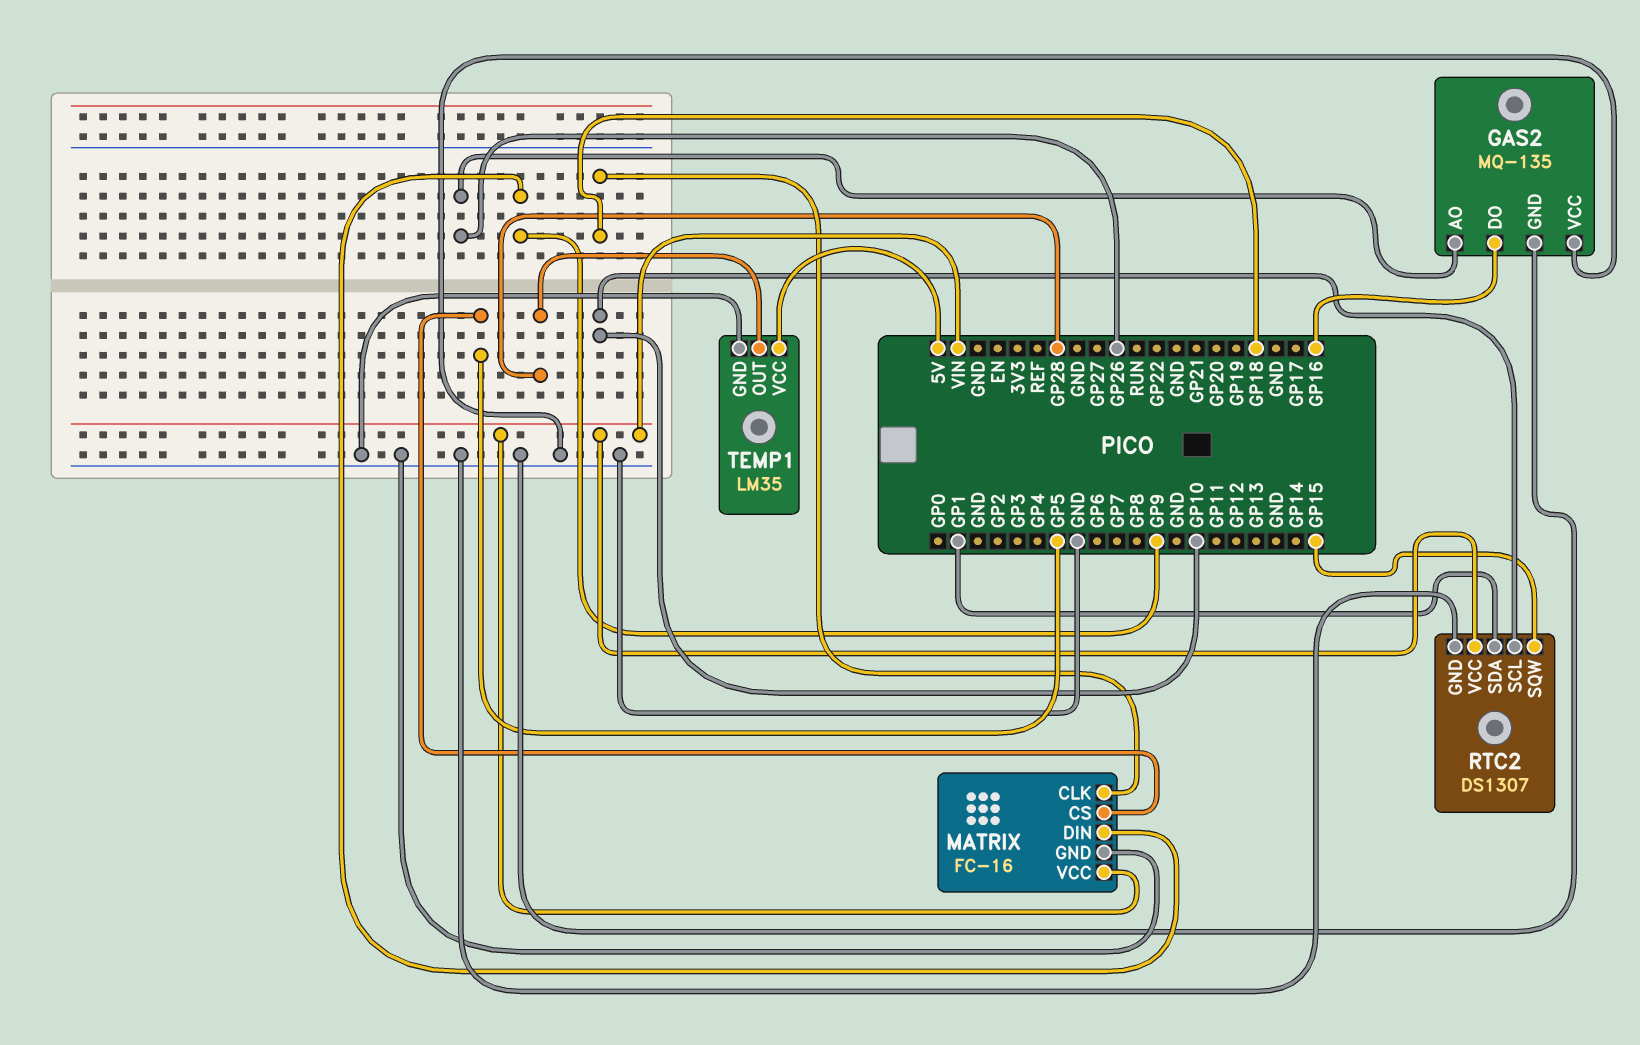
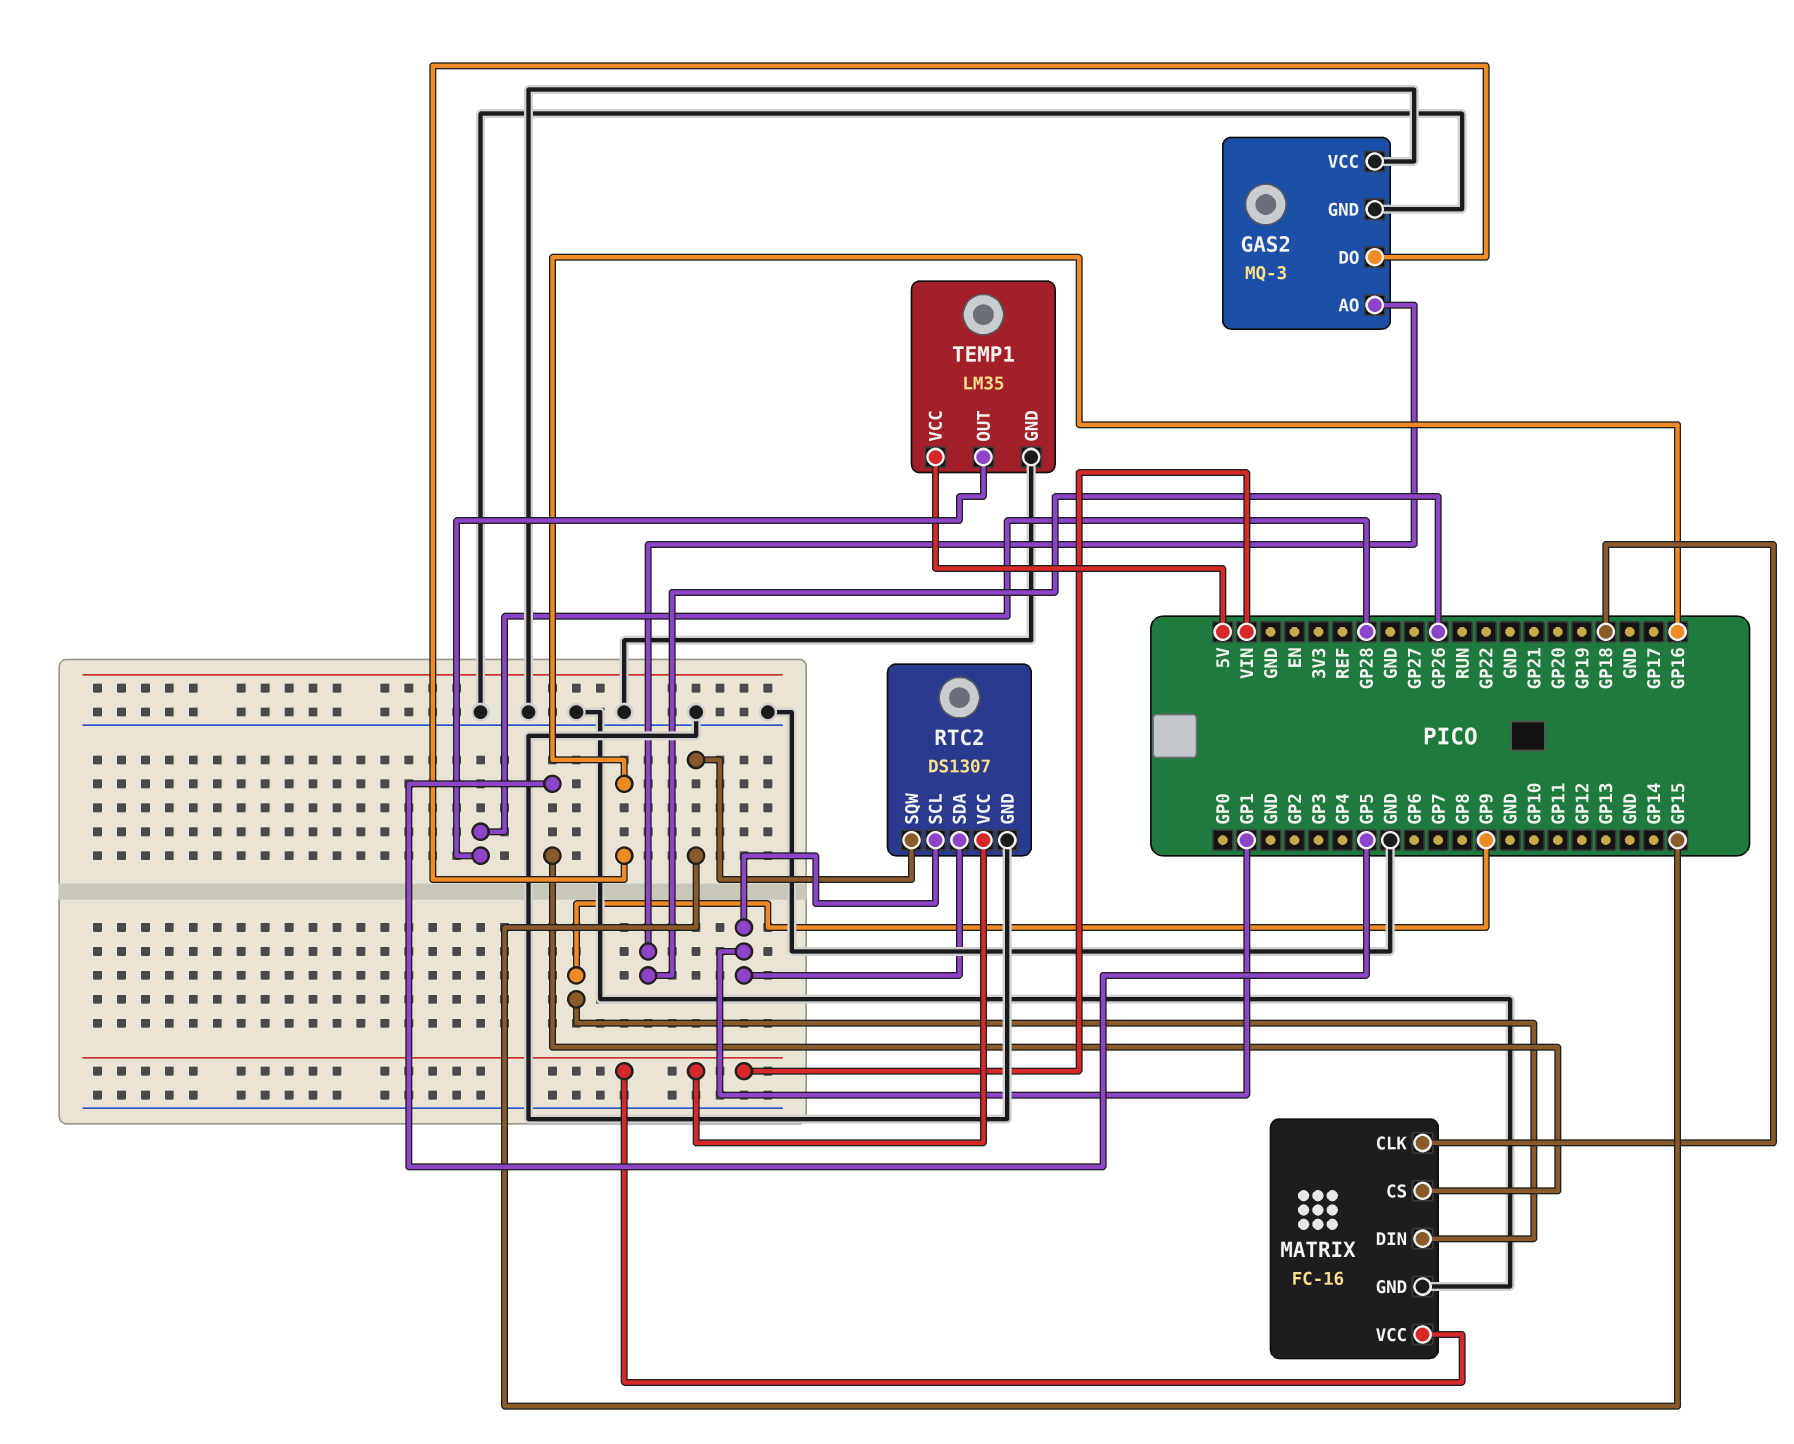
GAS2: MQ-135 -> MQ-3
RTC2 pin SCL: GP10 -> GP1

